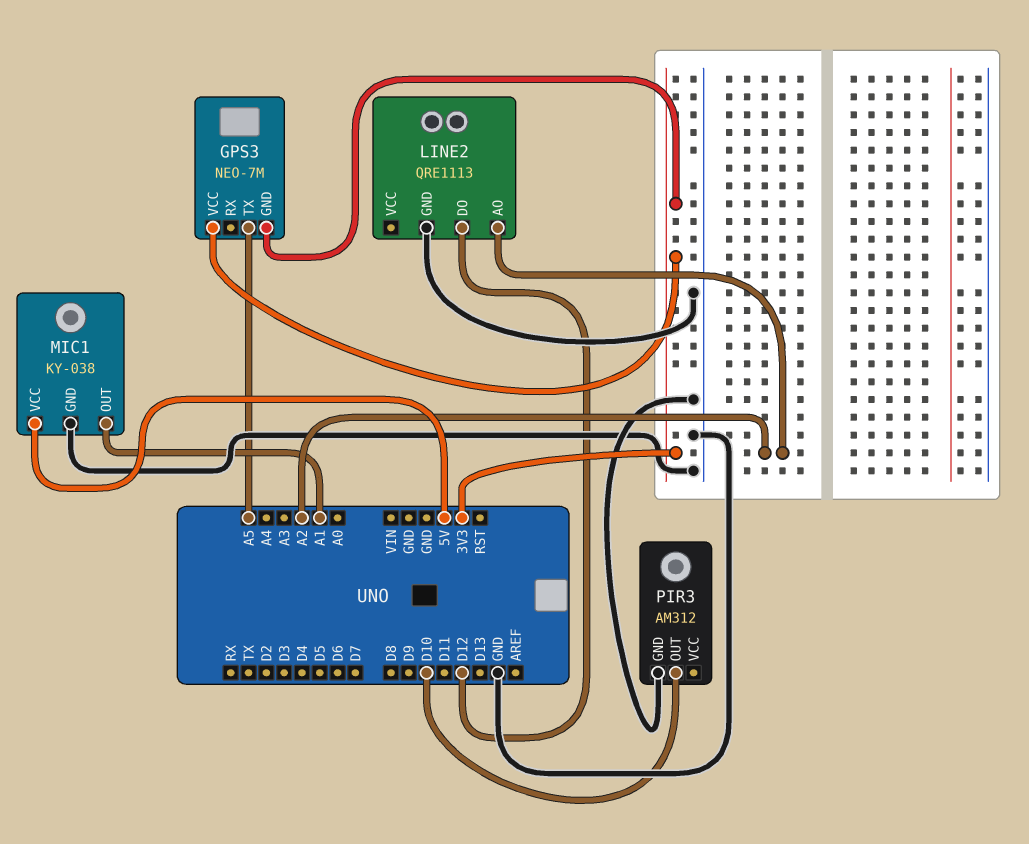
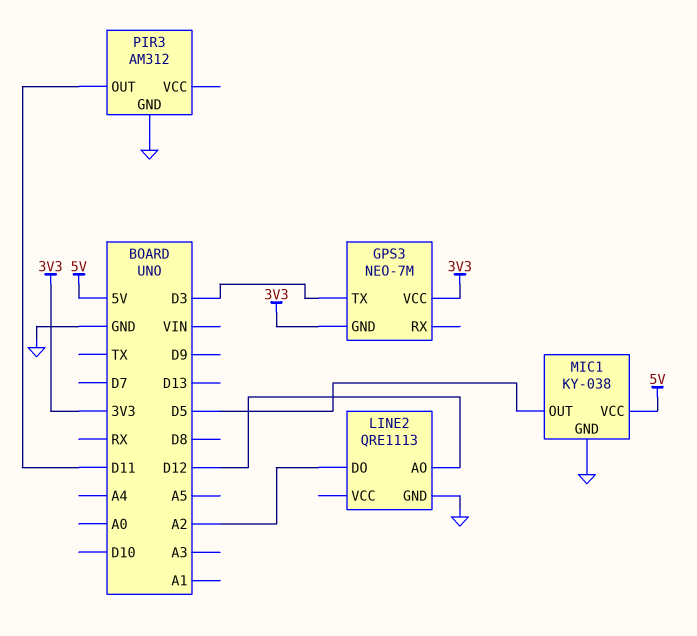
GPS3 pin TX: A5 -> D3
LINE2 pin AO: A2 -> D12
LINE2 pin DO: D12 -> A2
MIC1 pin OUT: A1 -> D5
PIR3 pin OUT: D10 -> D11

